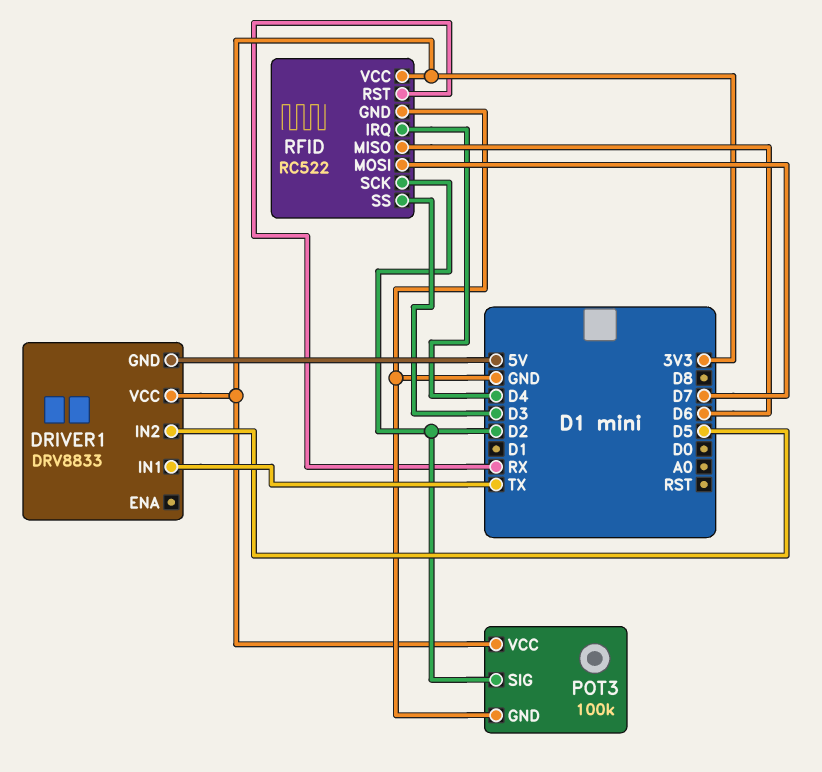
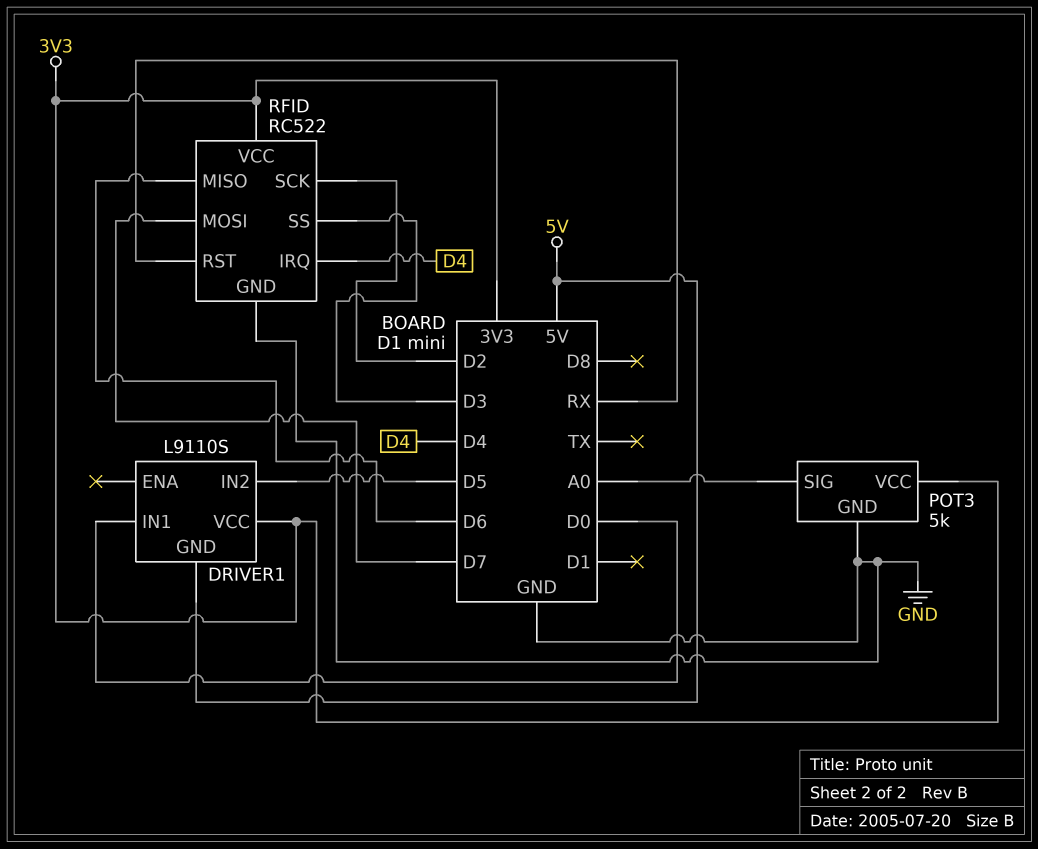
DRIVER1: DRV8833 -> L9110S
DRIVER1 pin IN1: TX -> D0
POT3: 100k -> 5k
POT3 pin SIG: D2 -> A0

